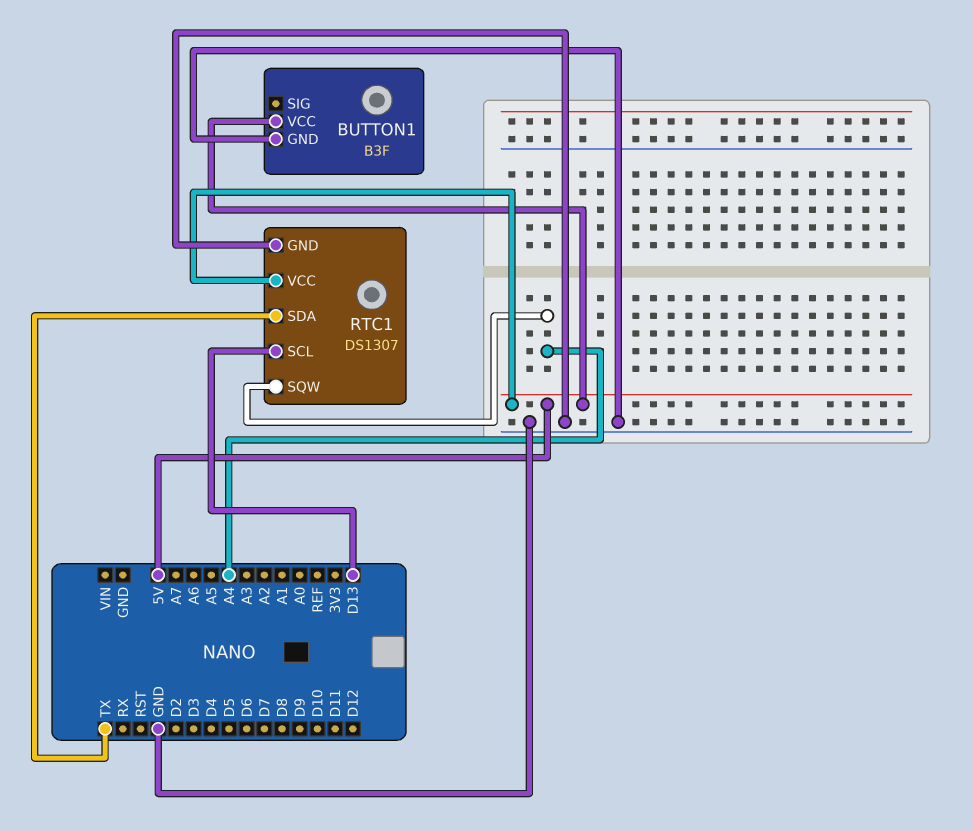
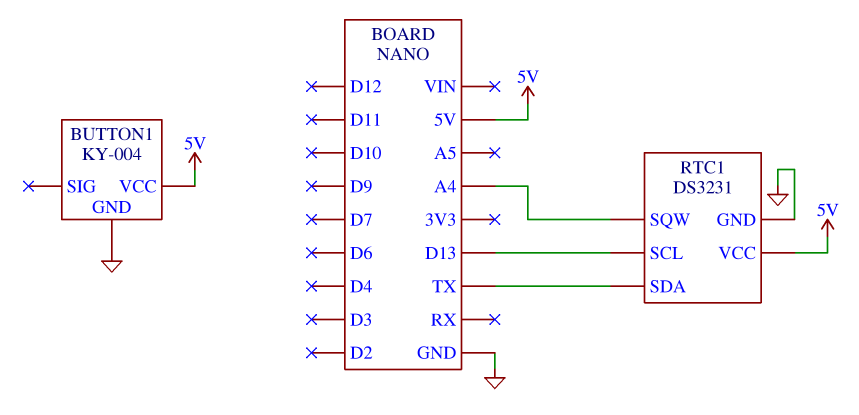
BUTTON1: B3F -> KY-004
RTC1: DS1307 -> DS3231

